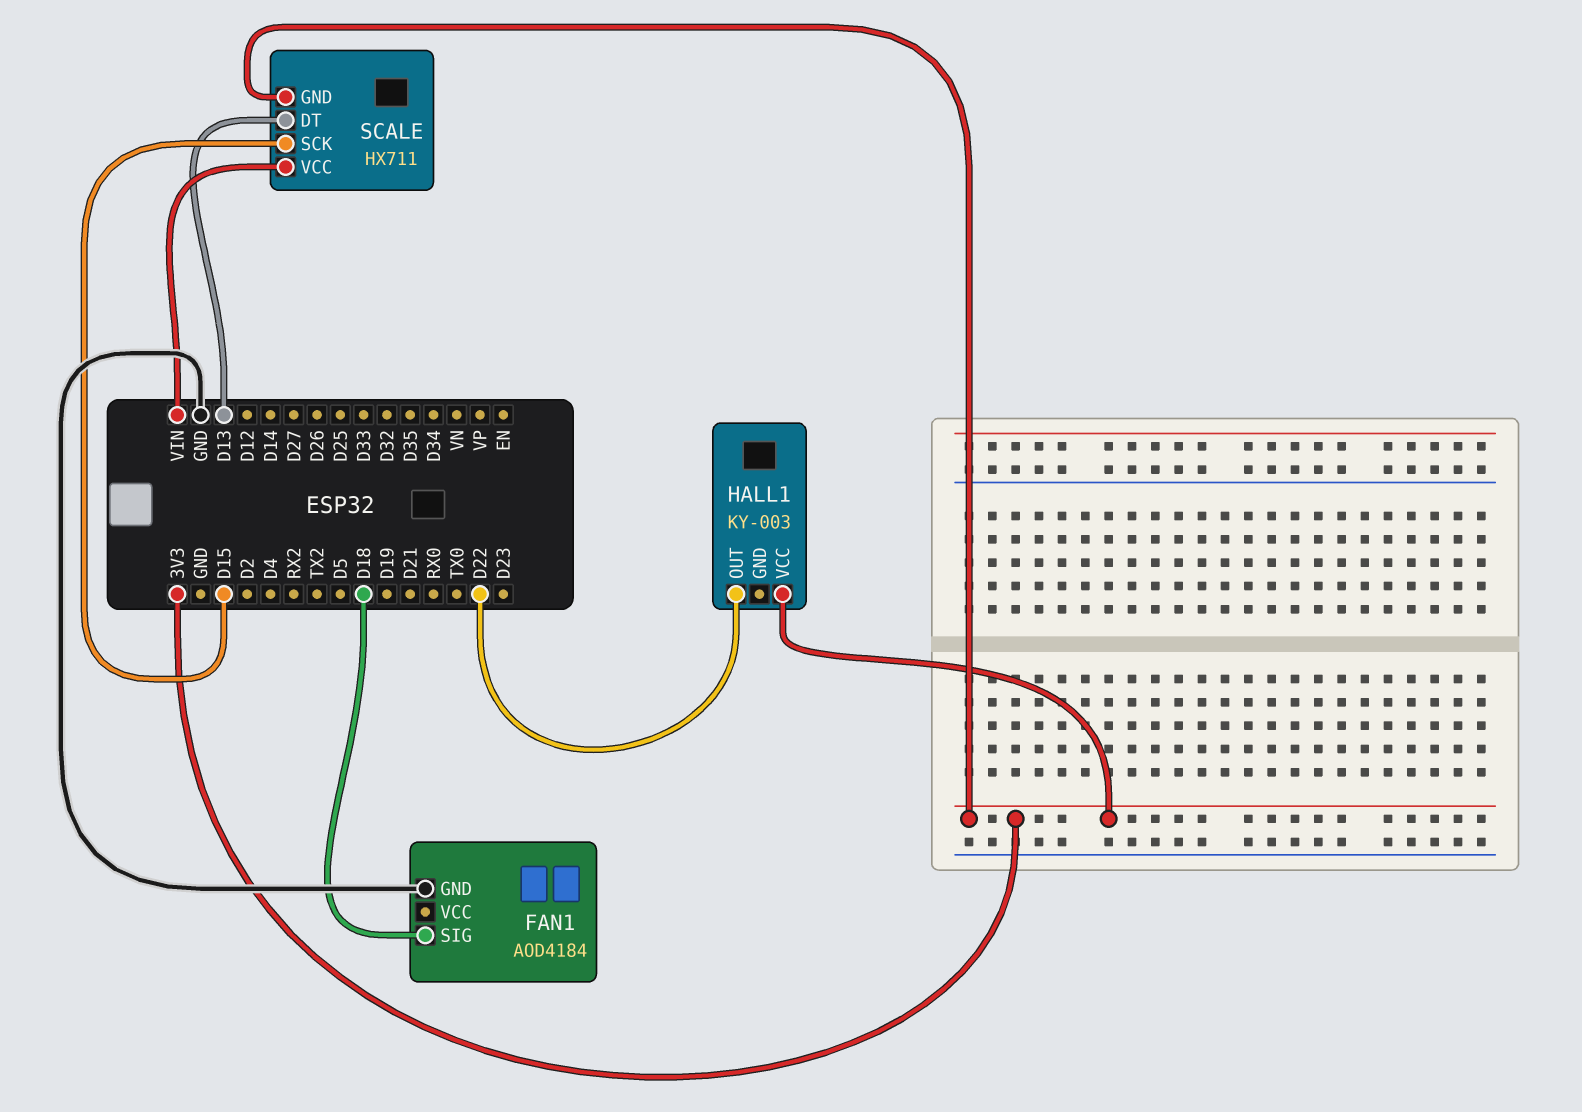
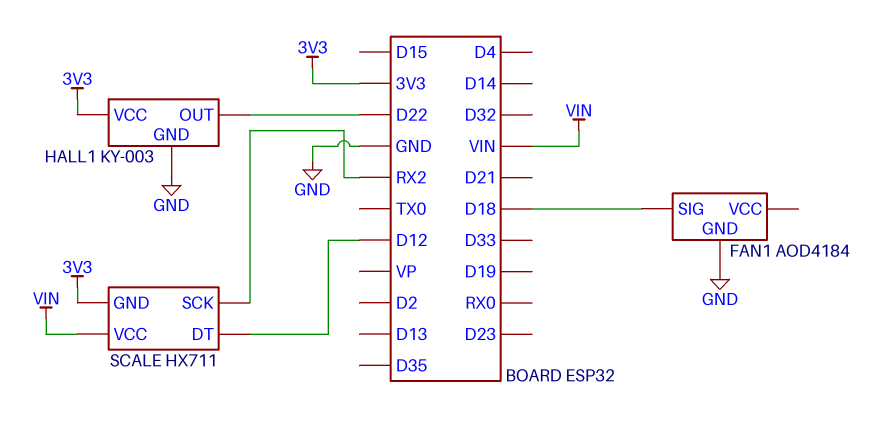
HALL1 pin GND: none -> GND
SCALE pin DT: D13 -> D12
SCALE pin SCK: D15 -> RX2

